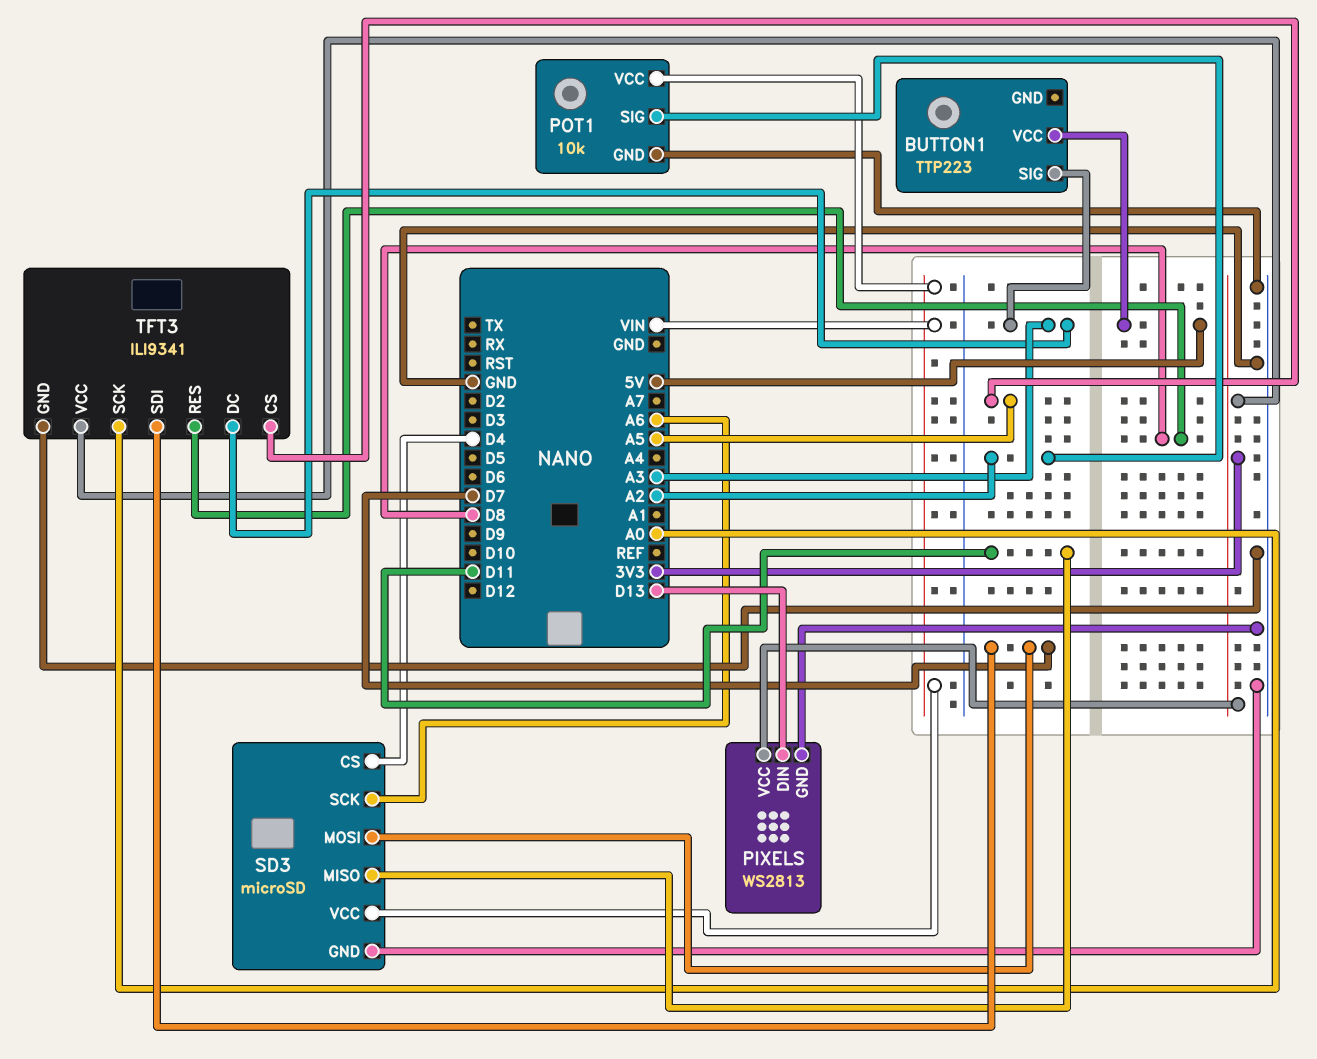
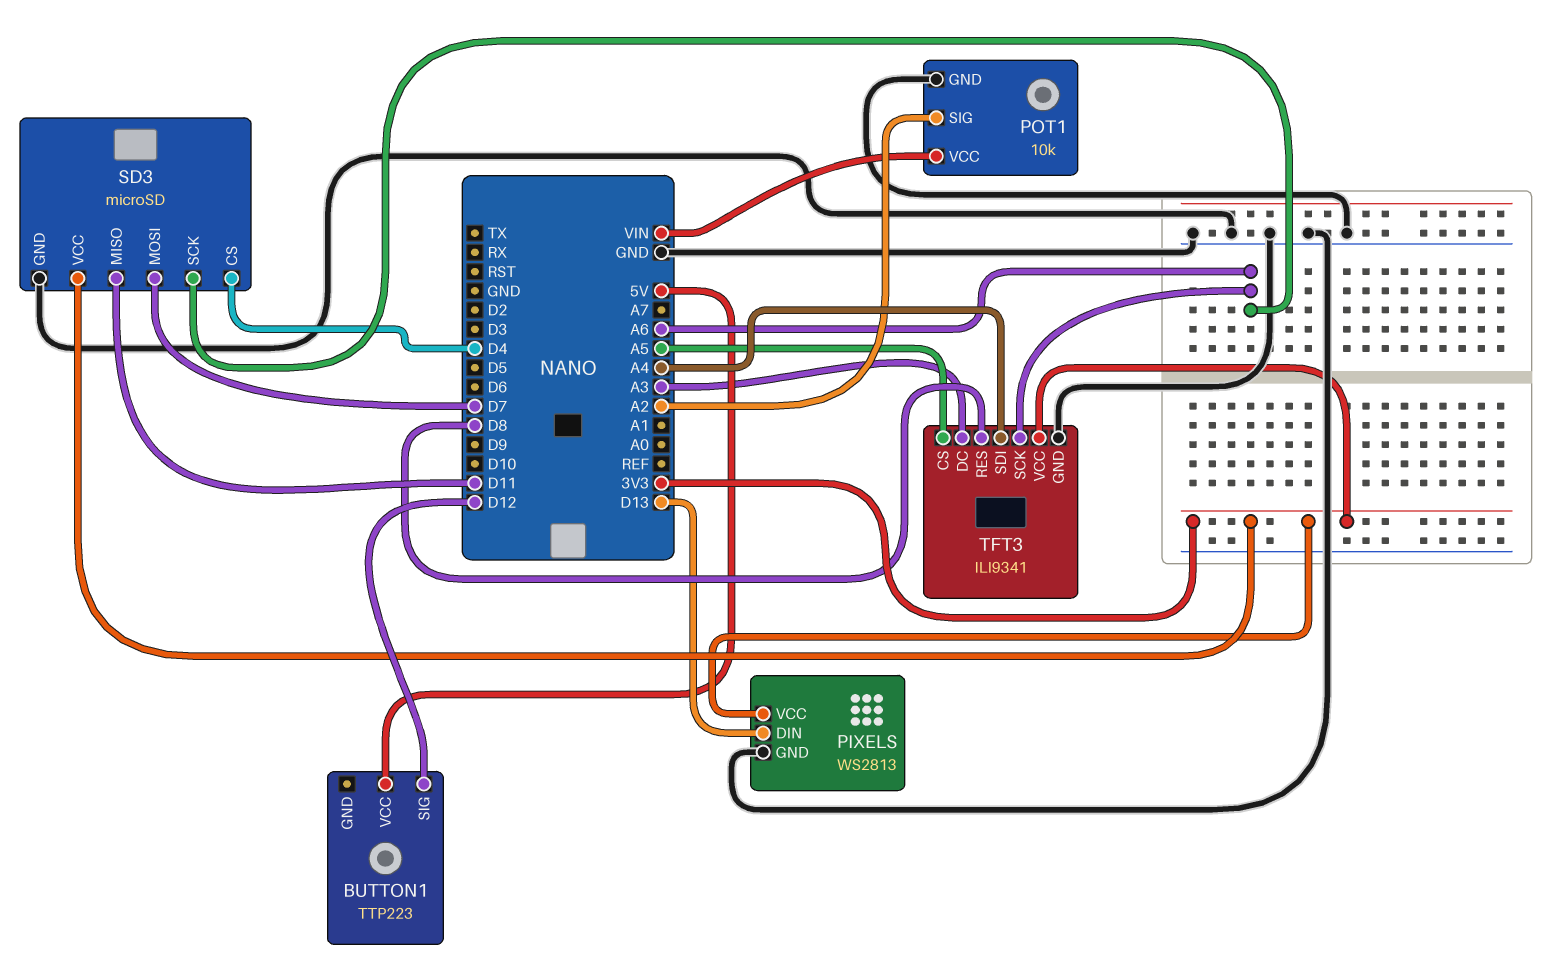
BUTTON1 pin SIG: A3 -> D12
SD3 pin VCC: VIN -> 3V3
TFT3 pin SCK: A0 -> A6
TFT3 pin SDI: D7 -> A4

